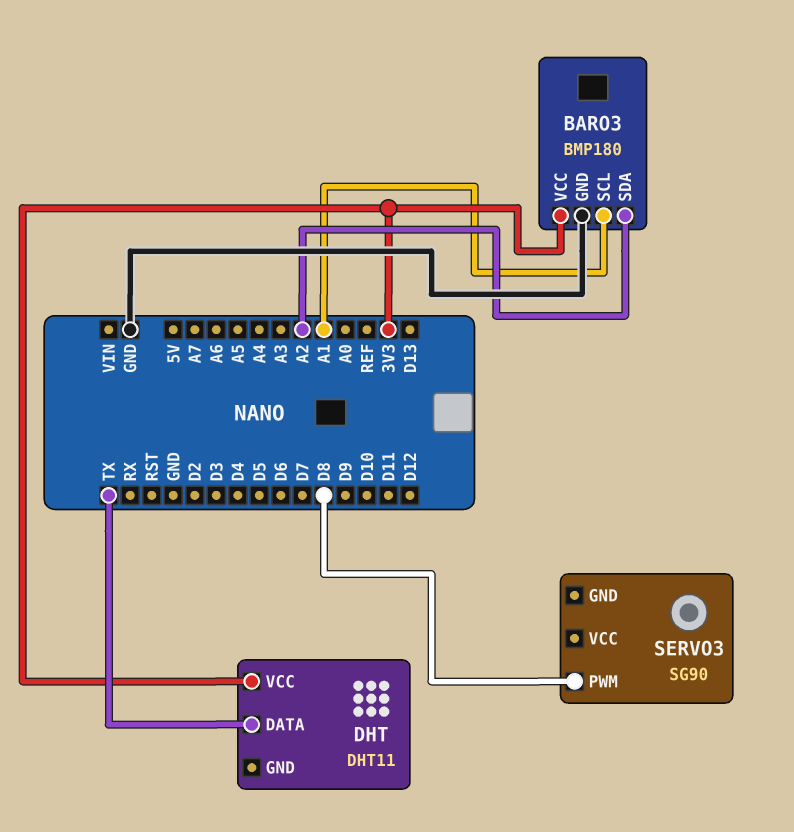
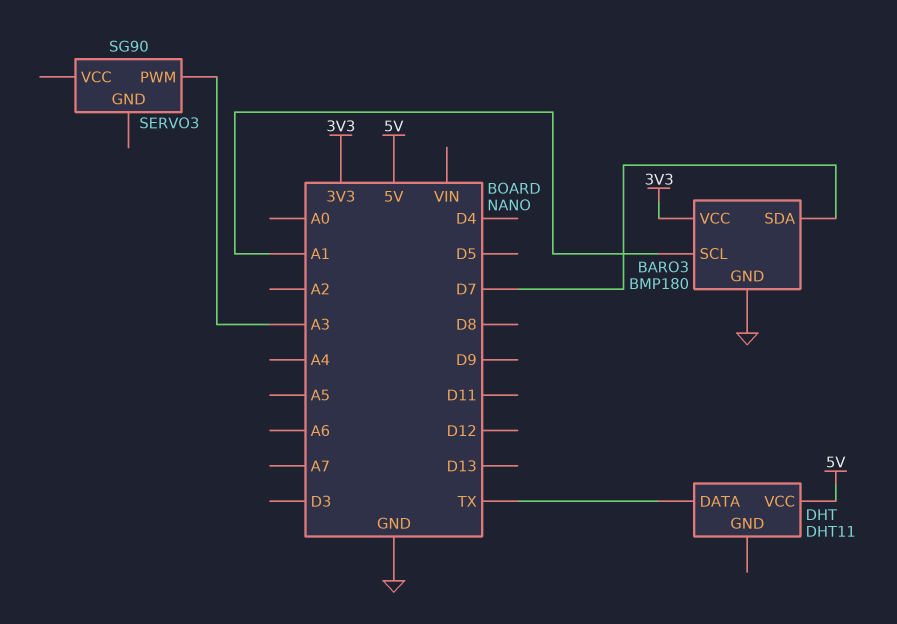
BARO3 pin SDA: A2 -> D7
DHT pin VCC: 3V3 -> 5V
SERVO3 pin PWM: D8 -> A3

